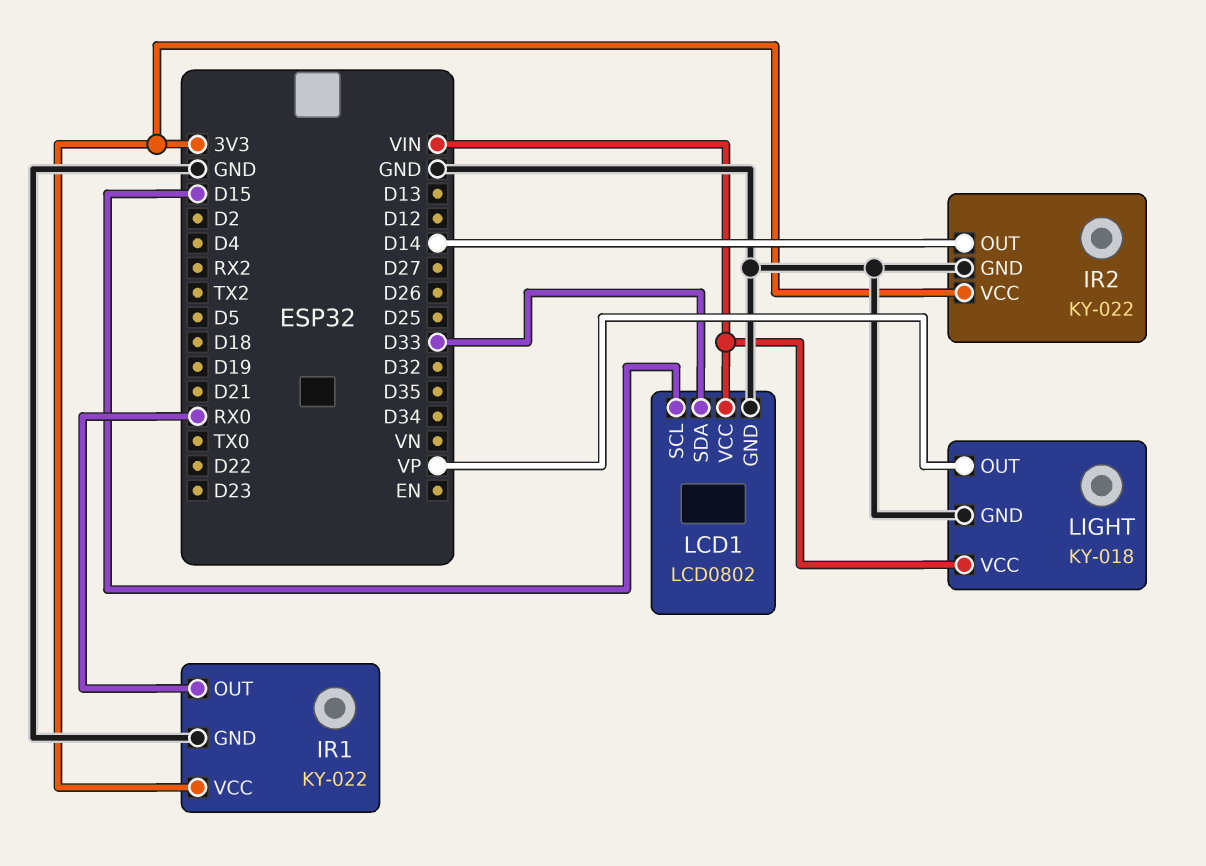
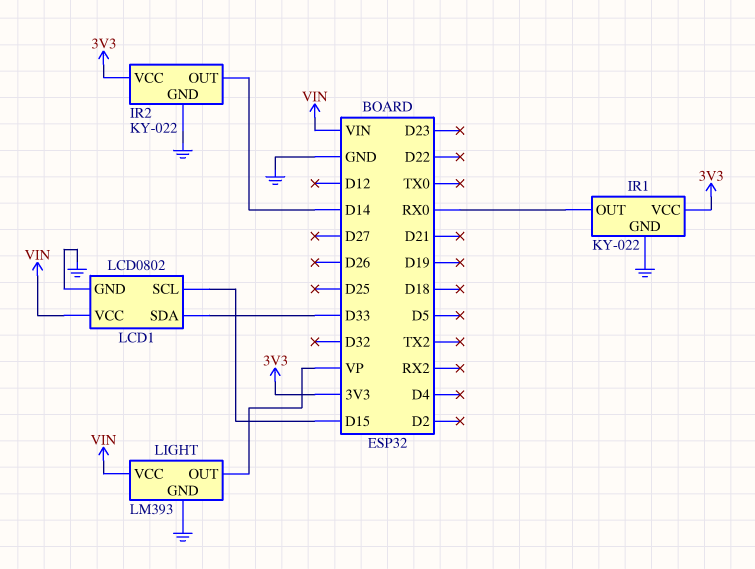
LIGHT: KY-018 -> LM393

